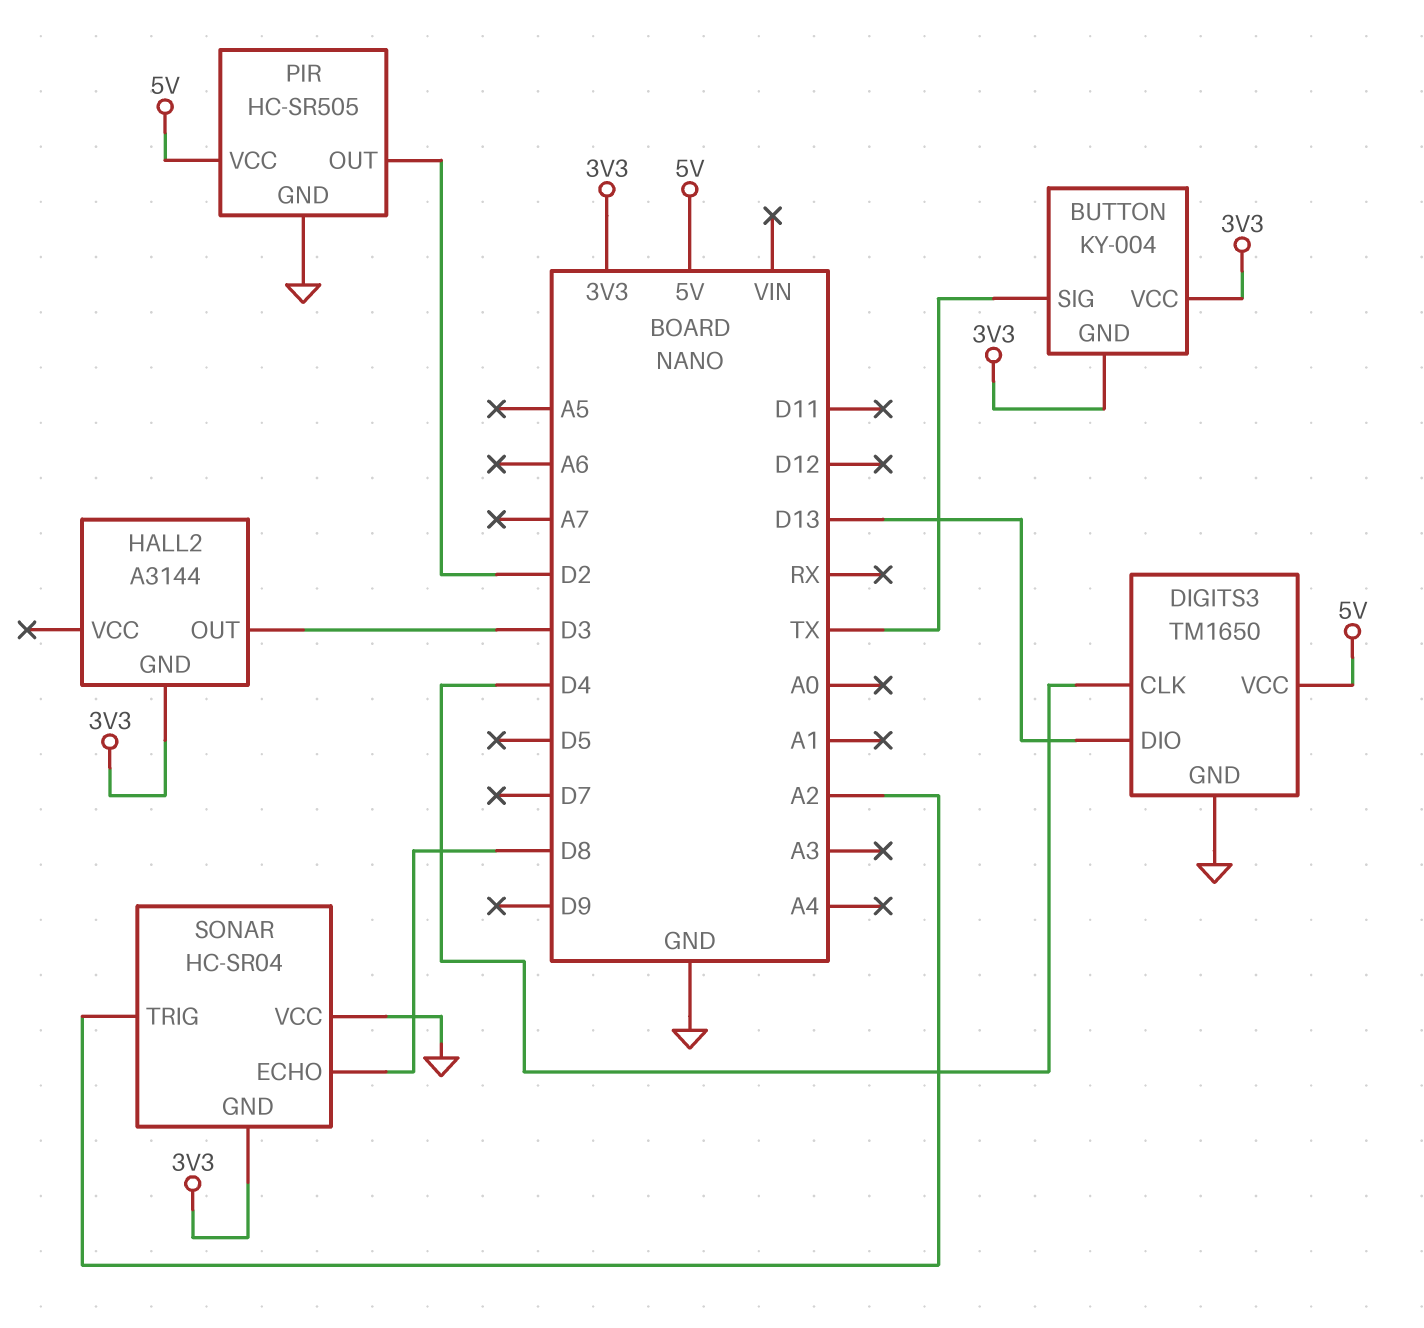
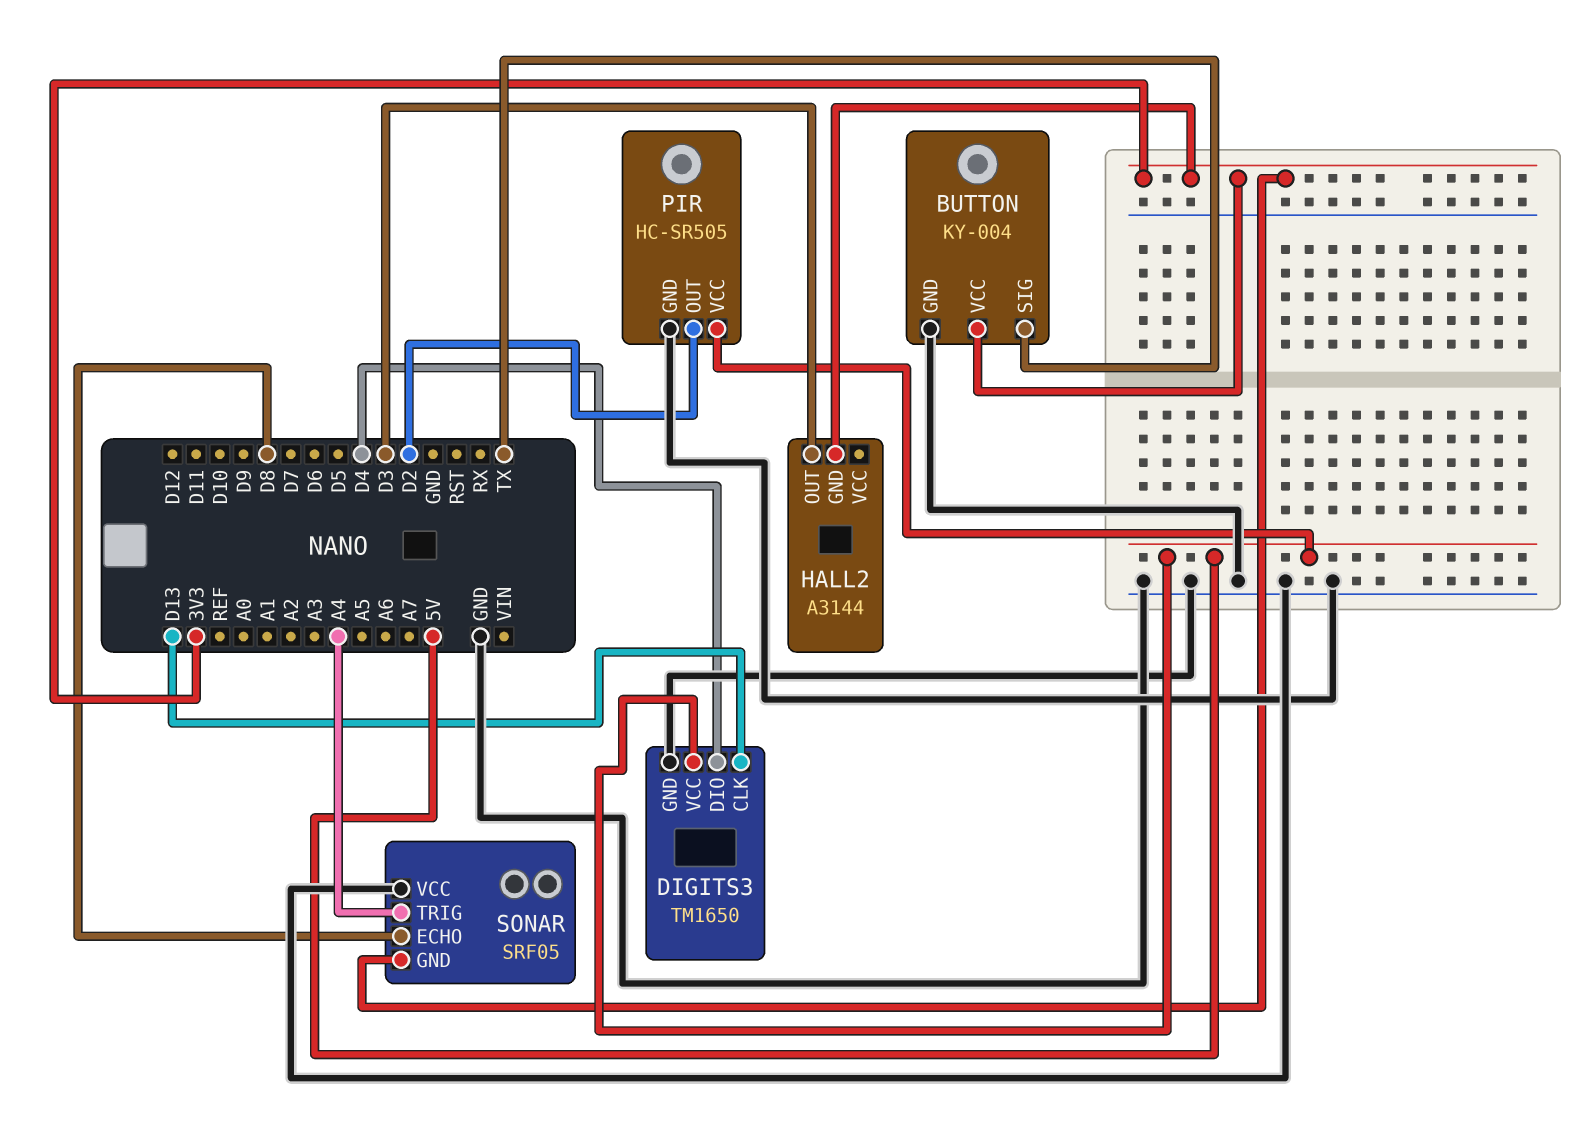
BUTTON pin GND: 3V3 -> GND
DIGITS3 pin CLK: D4 -> D13
DIGITS3 pin DIO: D13 -> D4
SONAR: HC-SR04 -> SRF05
SONAR pin TRIG: A2 -> A4

